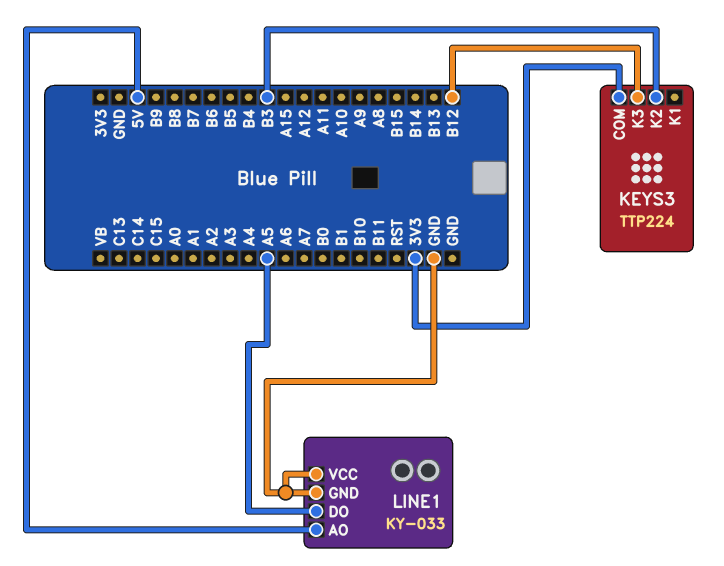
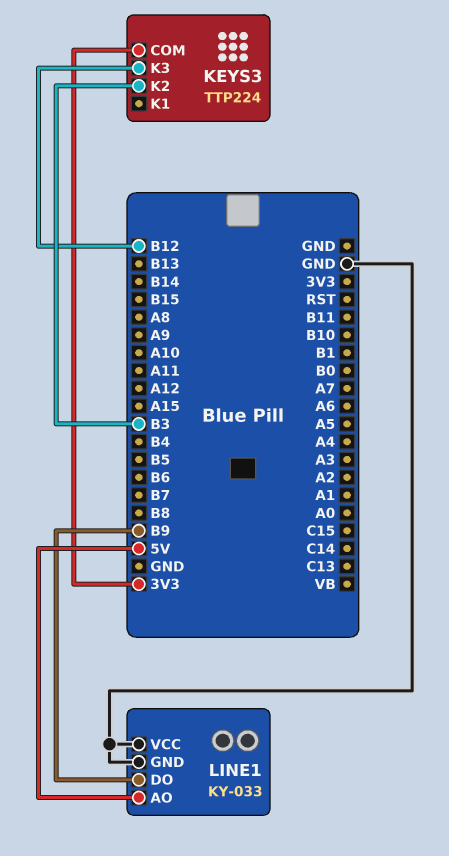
LINE1 pin DO: A5 -> B9

